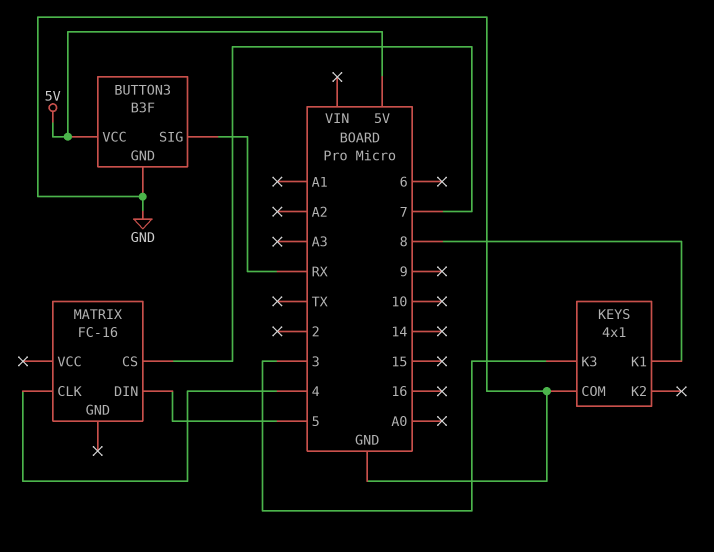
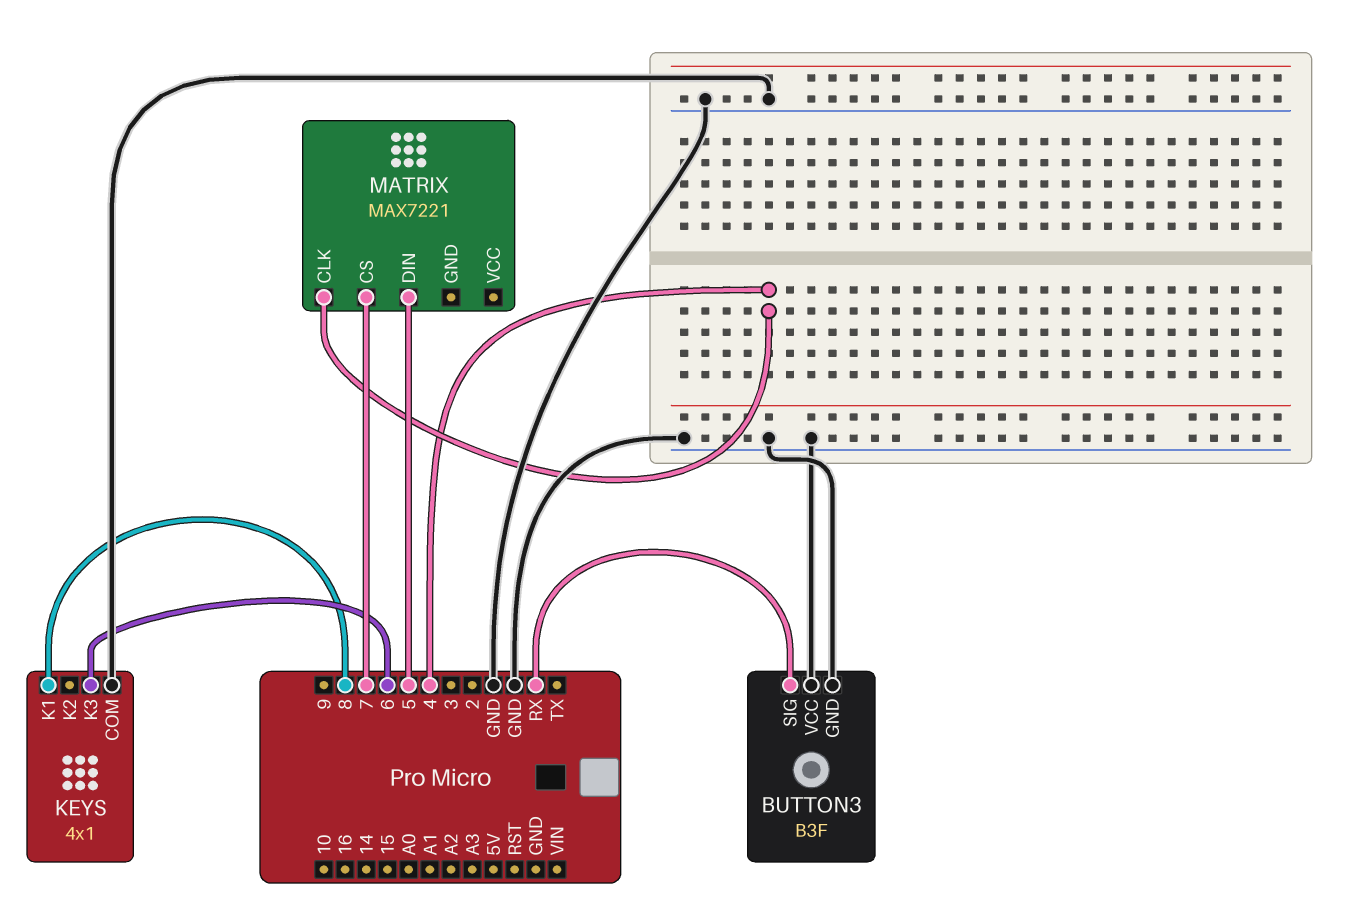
BUTTON3 pin VCC: 5V -> GND
KEYS pin K3: 3 -> 6
MATRIX: FC-16 -> MAX7221

